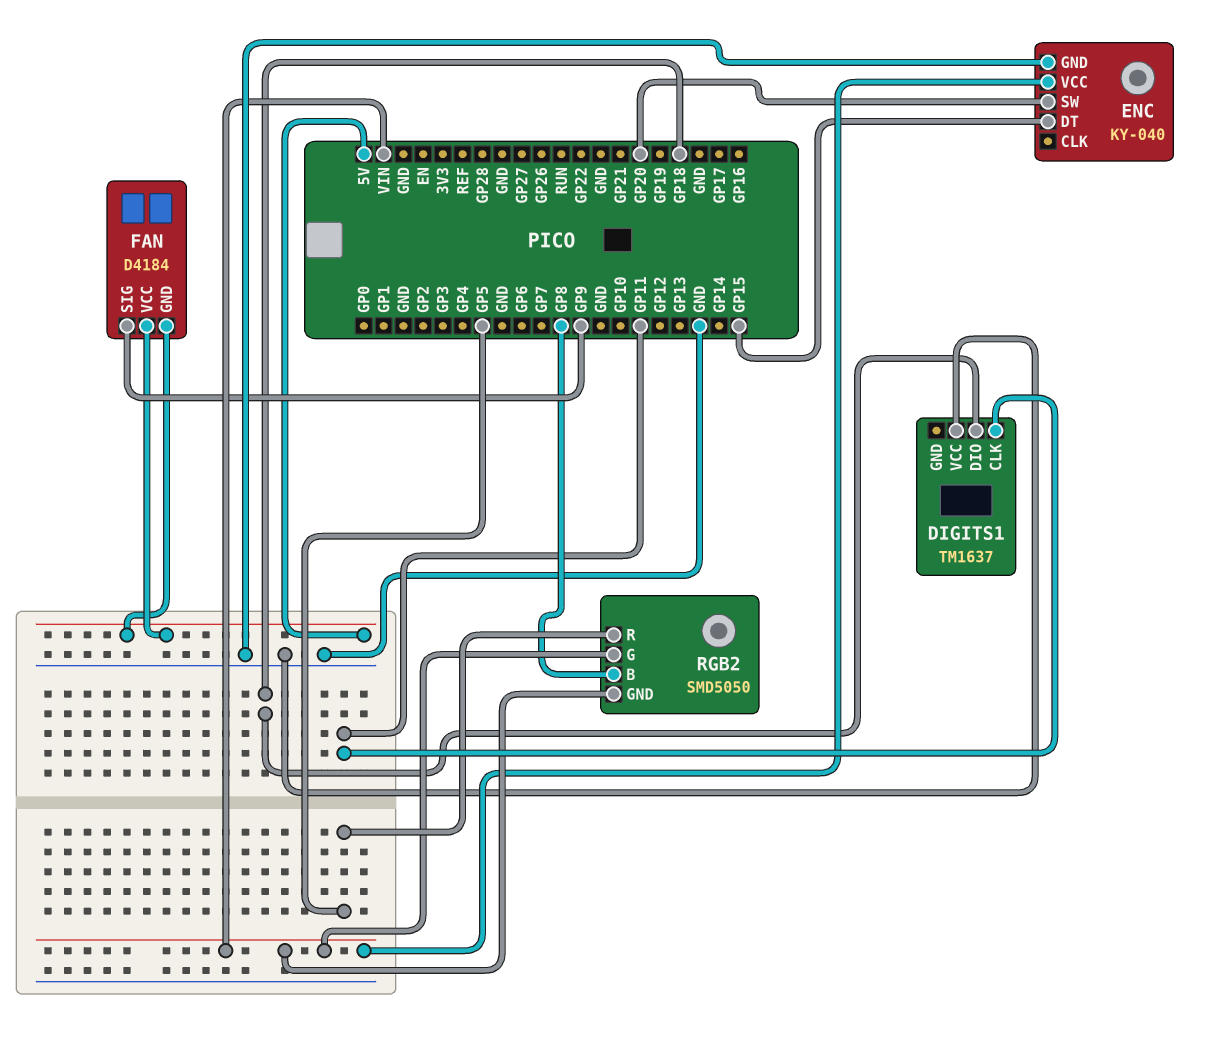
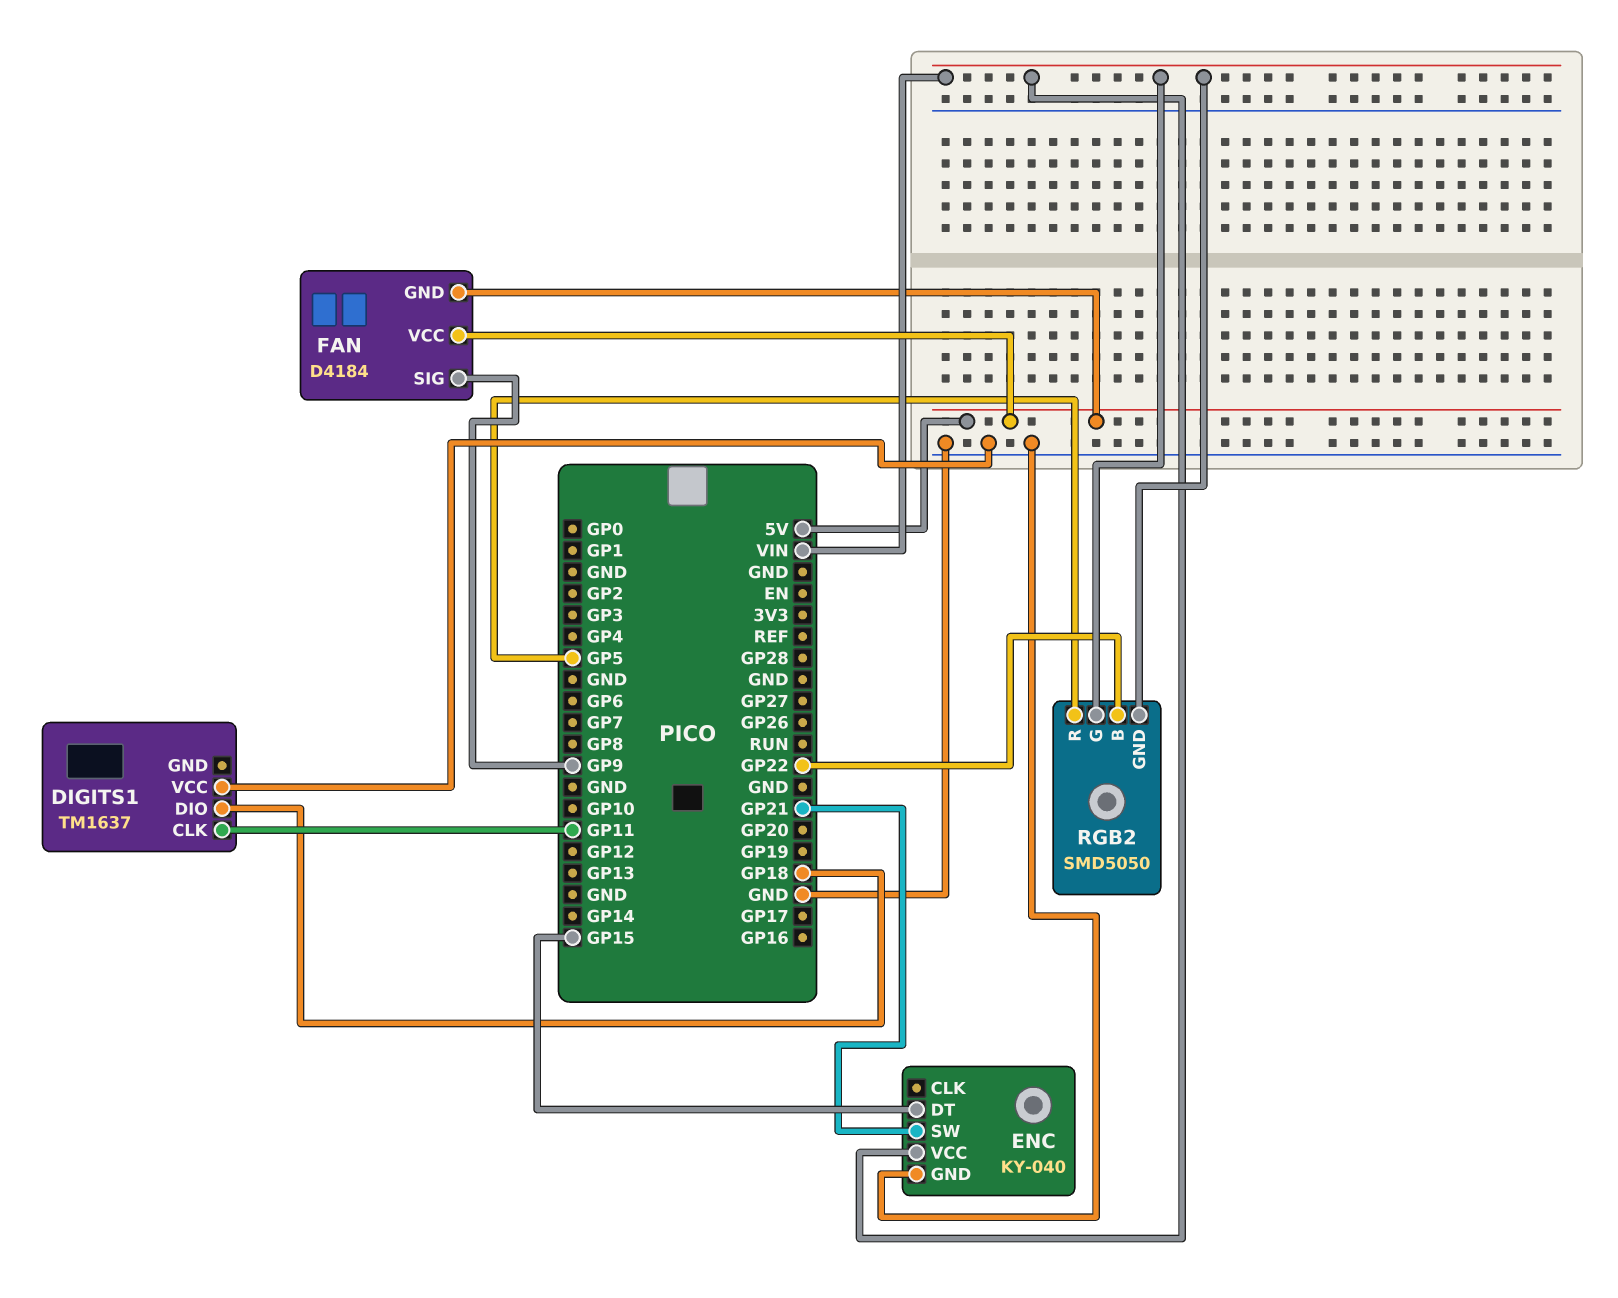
ENC pin SW: GP20 -> GP21
RGB2 pin B: GP8 -> GP22

